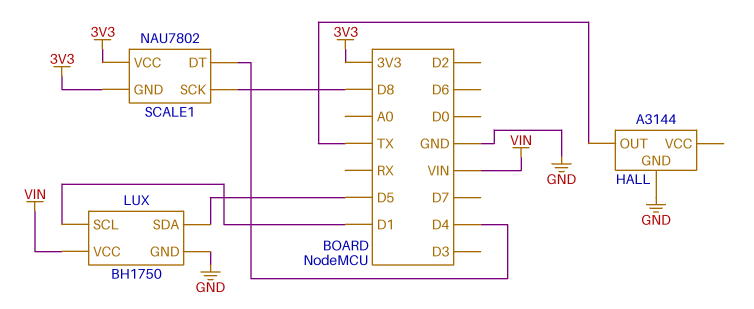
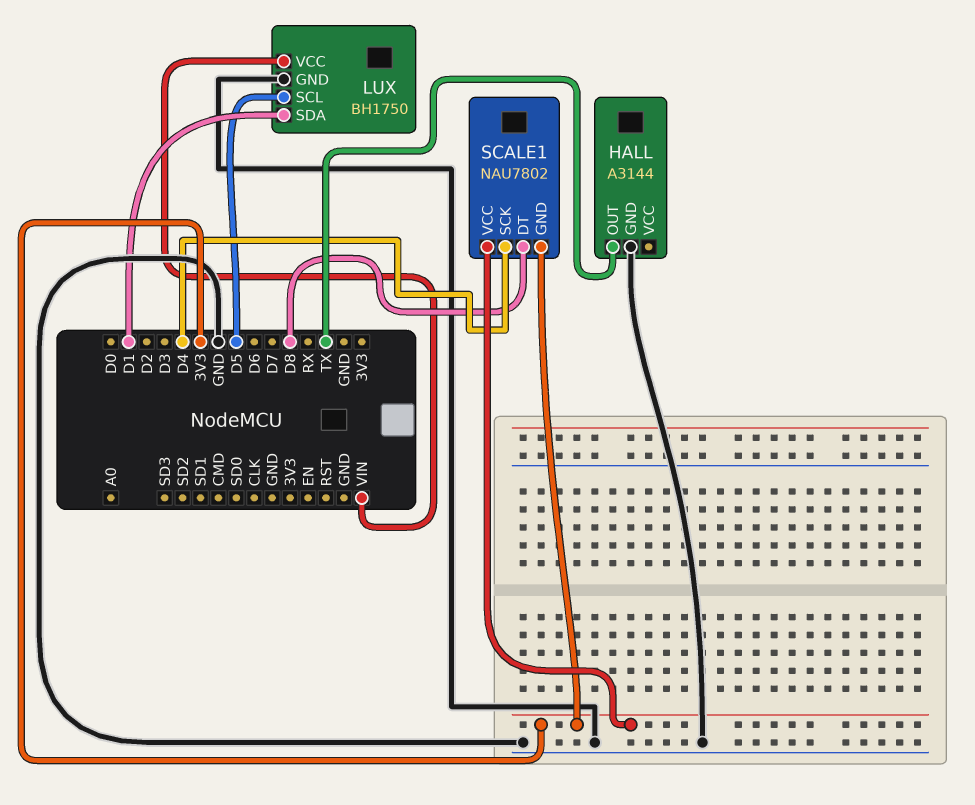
LUX pin SCL: D1 -> D5
LUX pin SDA: D5 -> D1
SCALE1 pin DT: D4 -> D8
SCALE1 pin SCK: D8 -> D4

